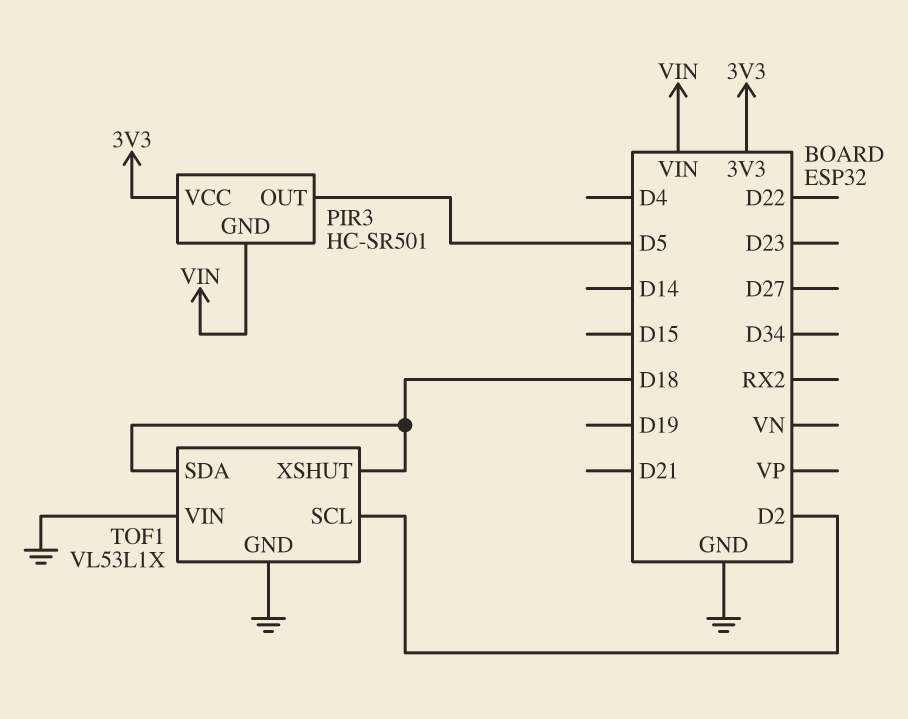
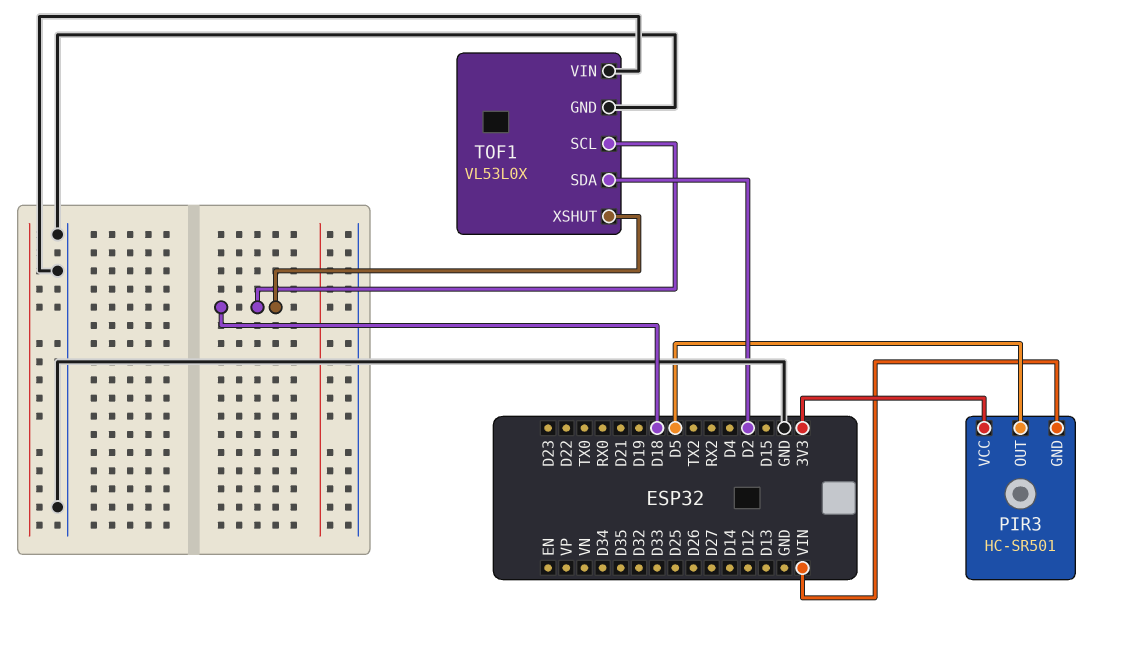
TOF1: VL53L1X -> VL53L0X
TOF1 pin SCL: D2 -> D18
TOF1 pin SDA: D18 -> D2

